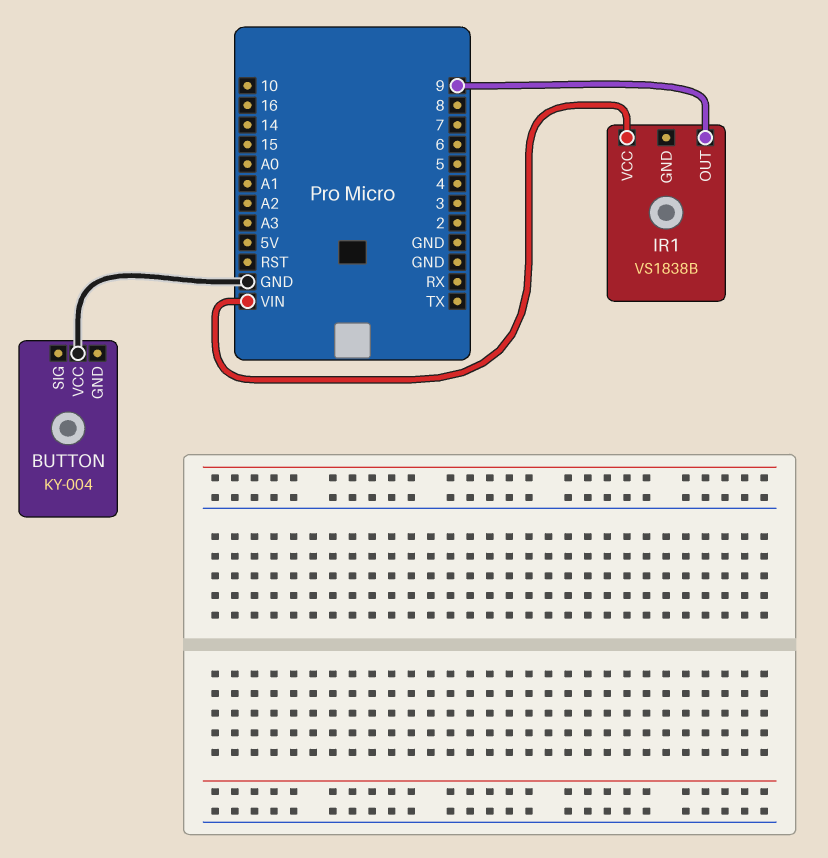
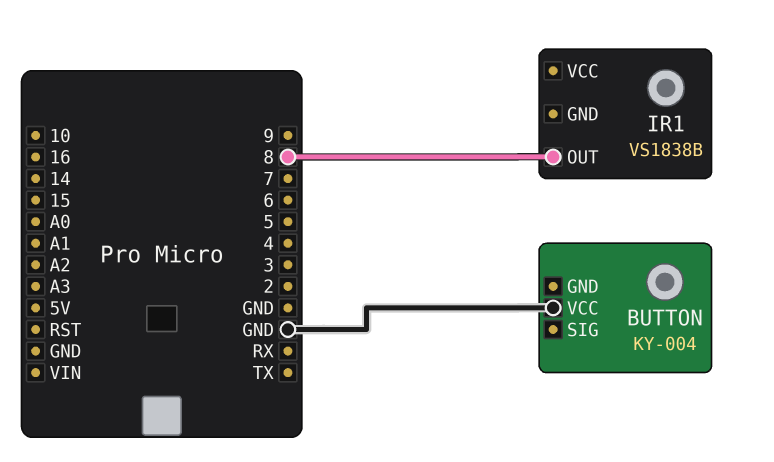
IR1 pin OUT: 9 -> 8
IR1 pin VCC: VIN -> none

